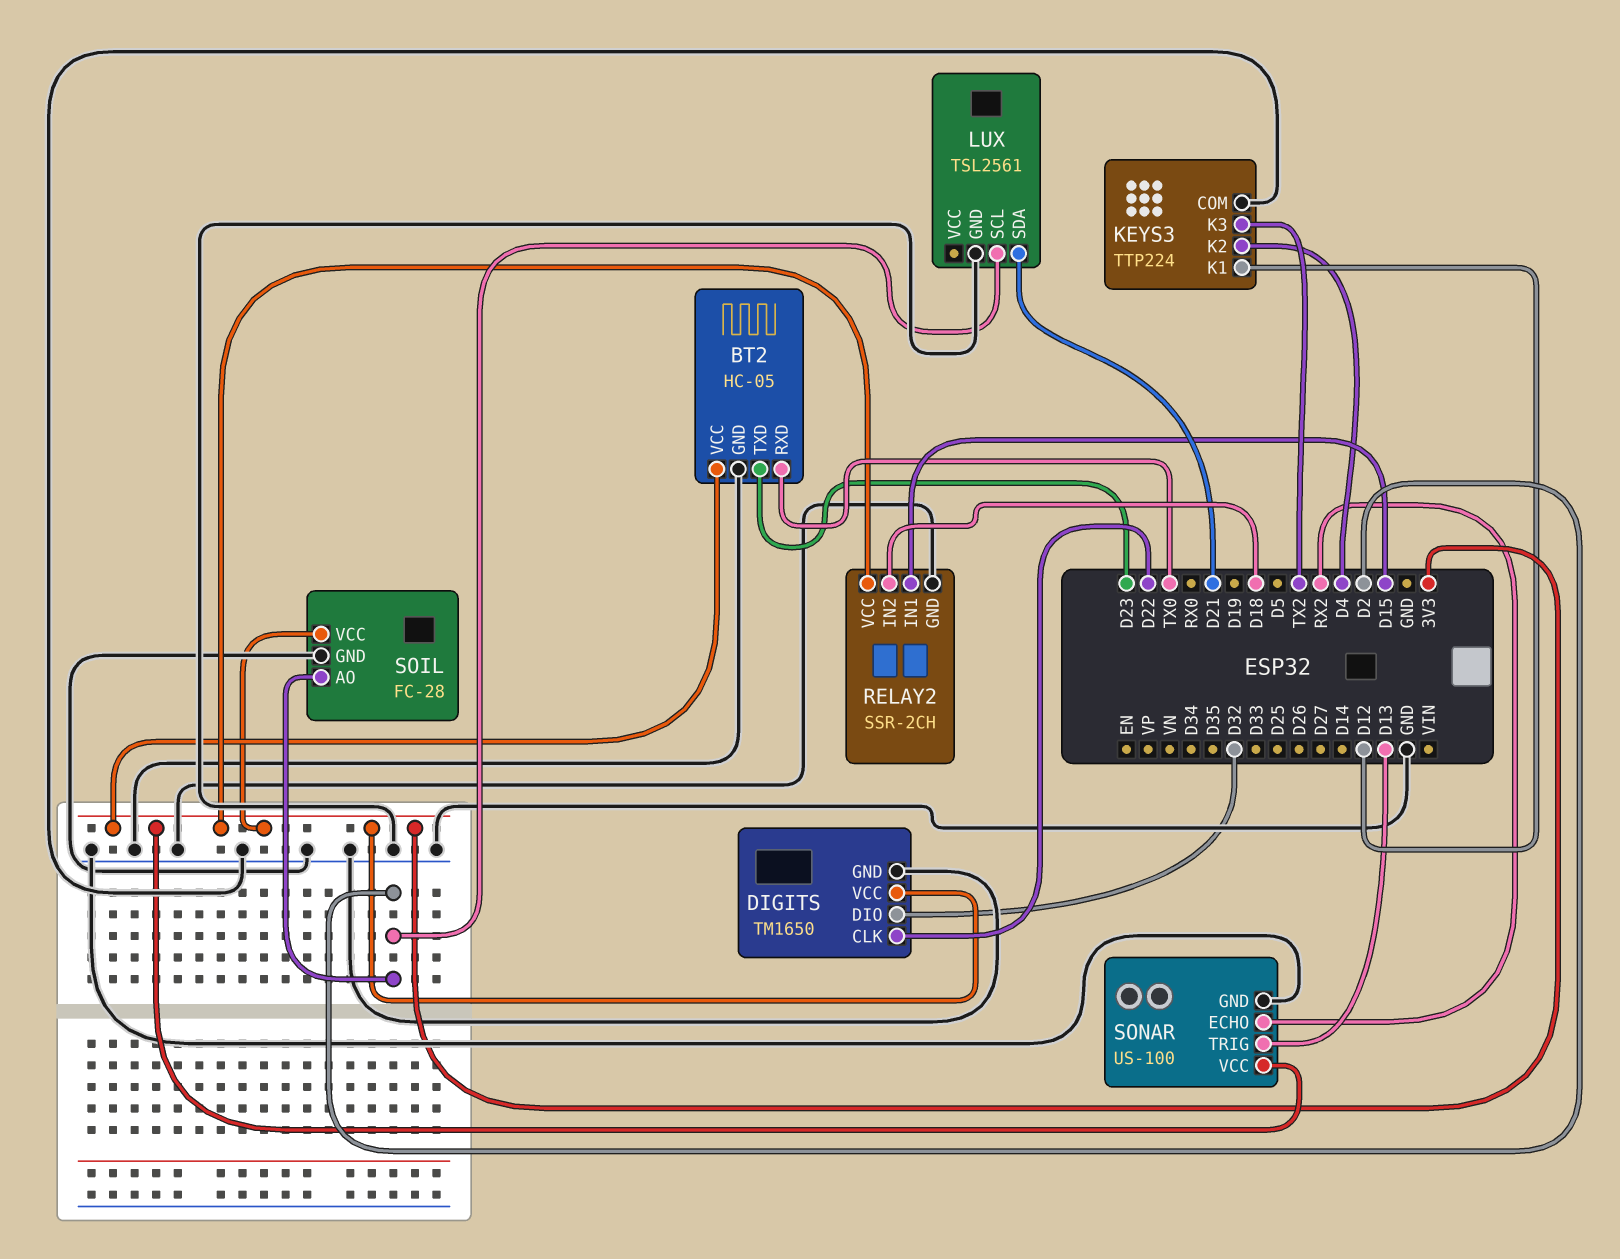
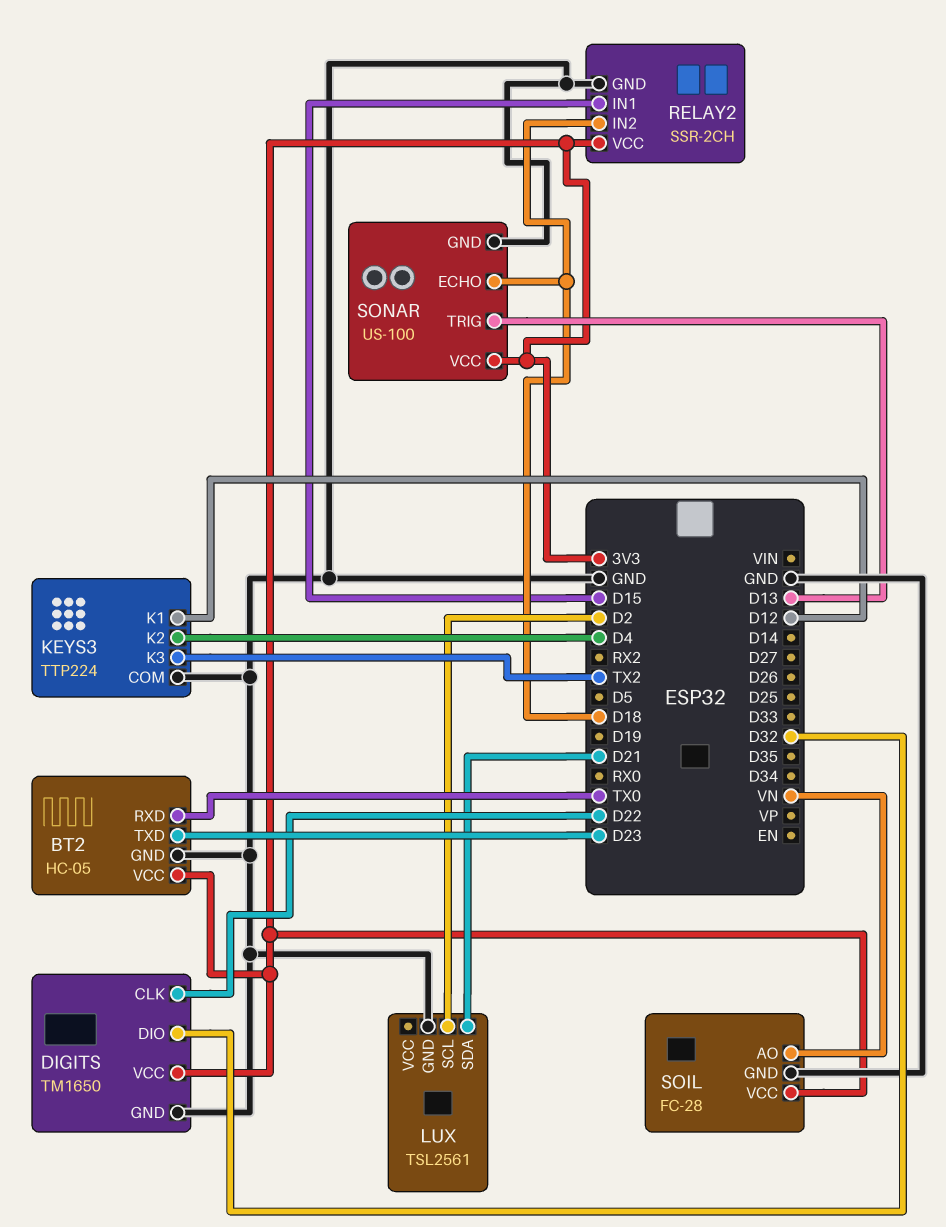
SOIL pin AO: D2 -> VN
SONAR pin ECHO: RX2 -> D18

